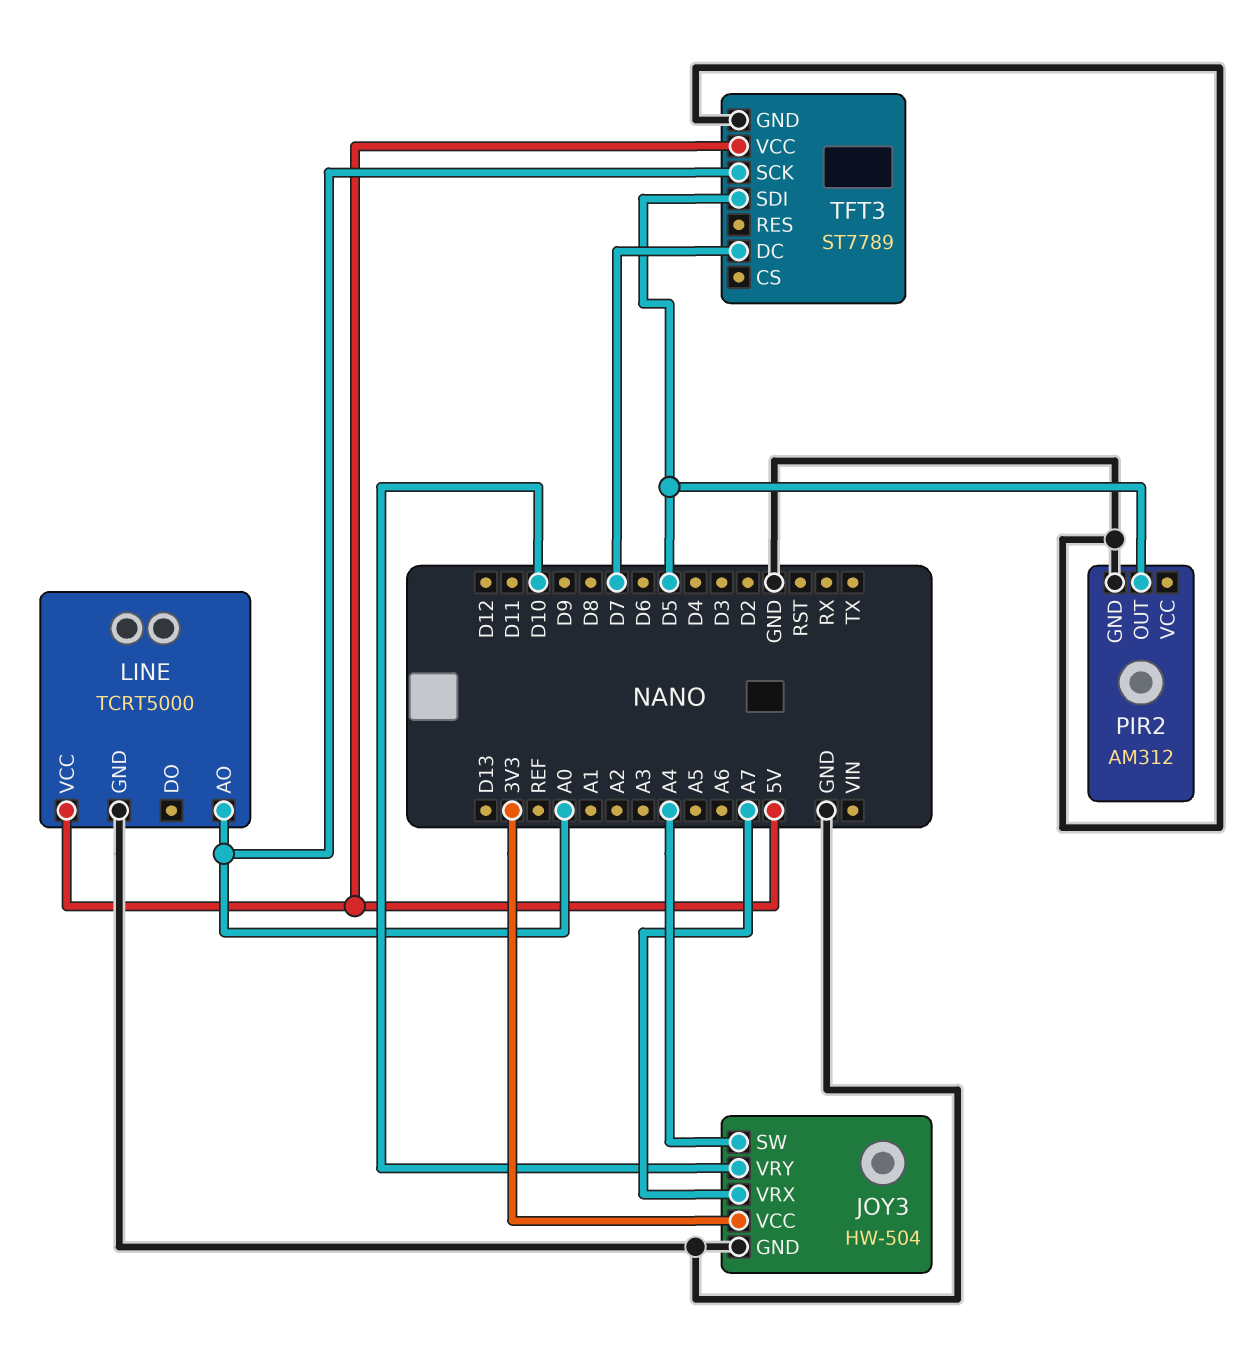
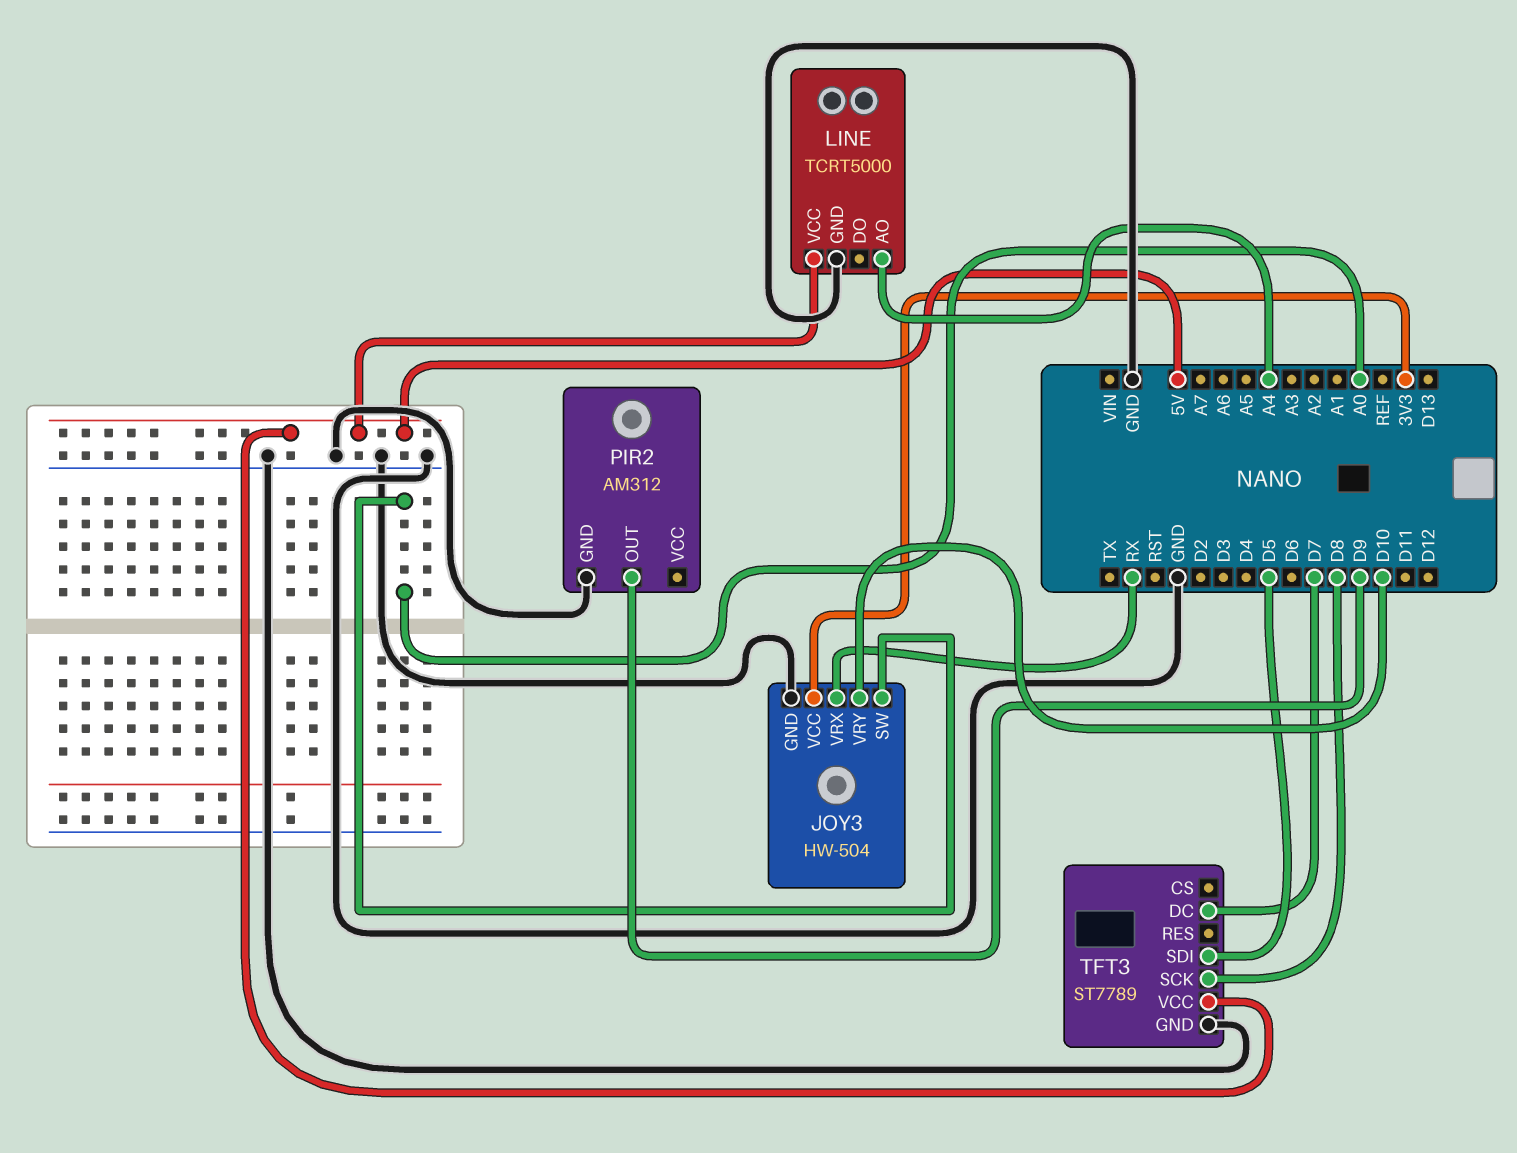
JOY3 pin SW: A4 -> A0
JOY3 pin VRX: A7 -> RX
LINE pin AO: A0 -> A4
PIR2 pin OUT: D5 -> D9
TFT3 pin SCK: A0 -> D8

